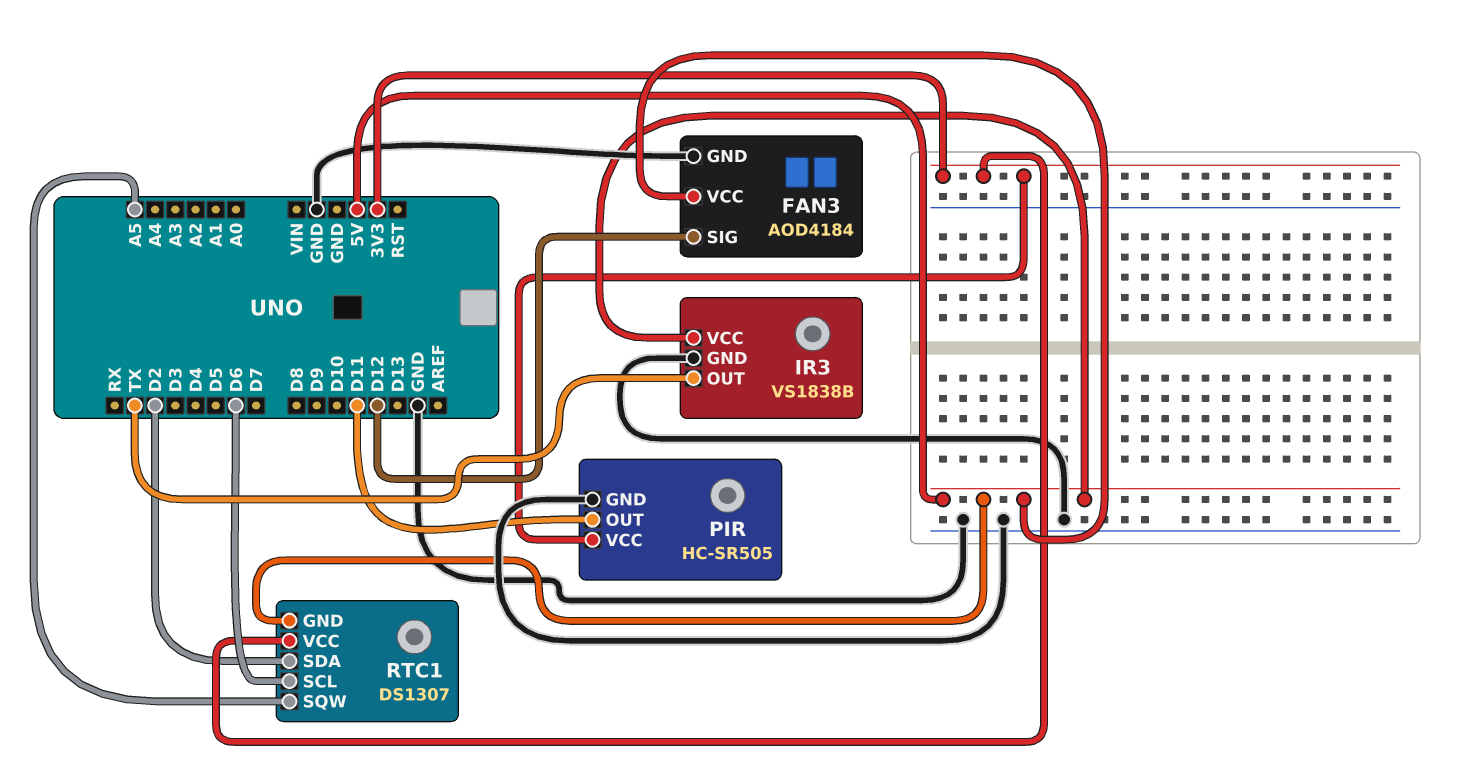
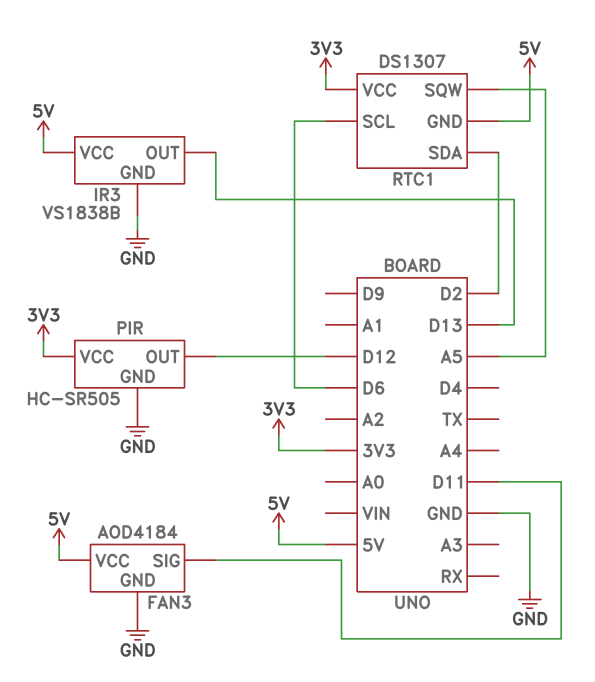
FAN3 pin SIG: D12 -> D11
IR3 pin OUT: TX -> D13
PIR pin OUT: D11 -> D12

